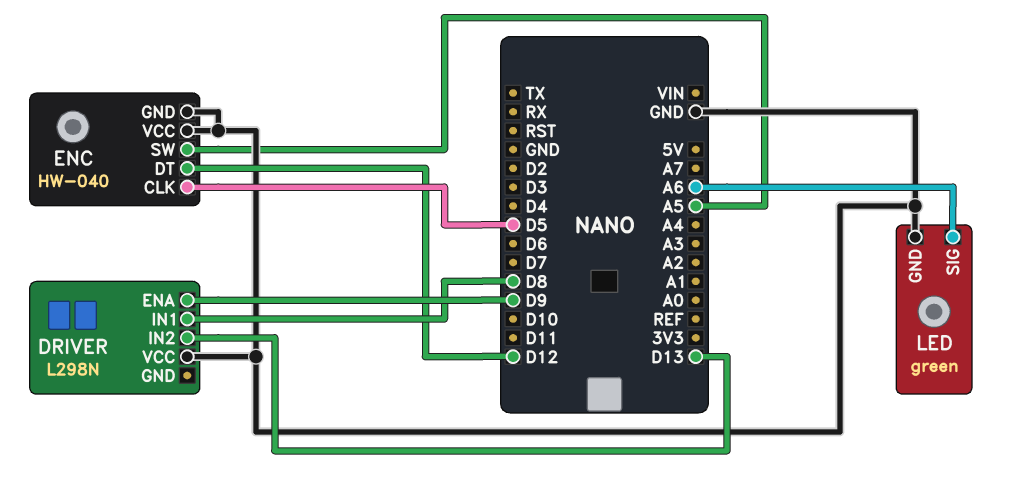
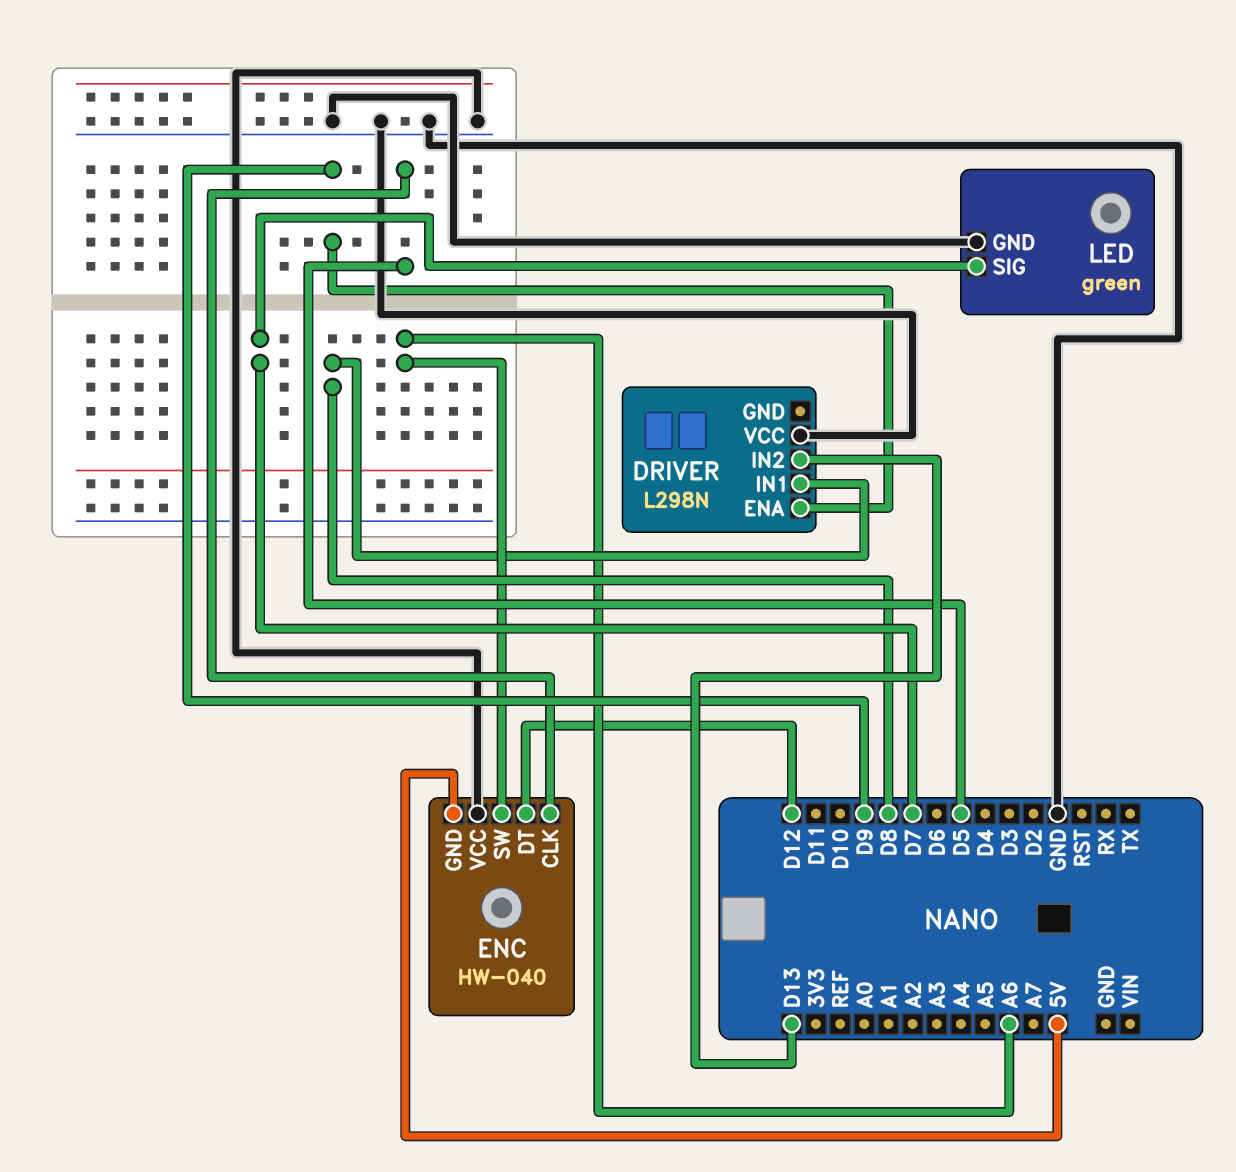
ENC pin GND: GND -> 5V
ENC pin SW: A5 -> A6
LED pin SIG: A6 -> D7

